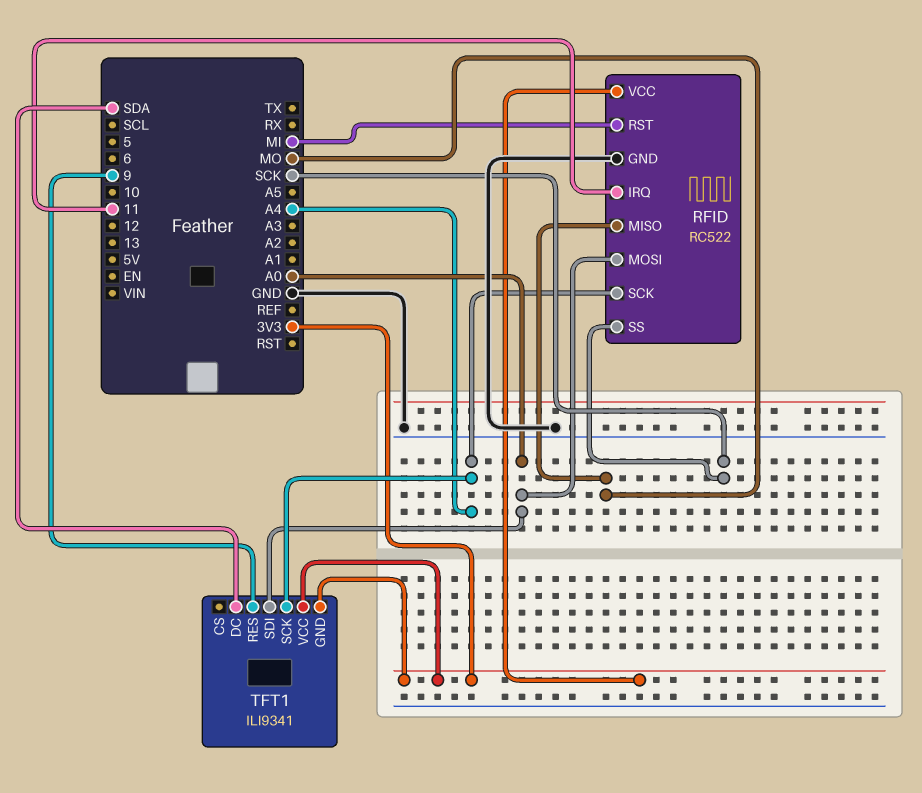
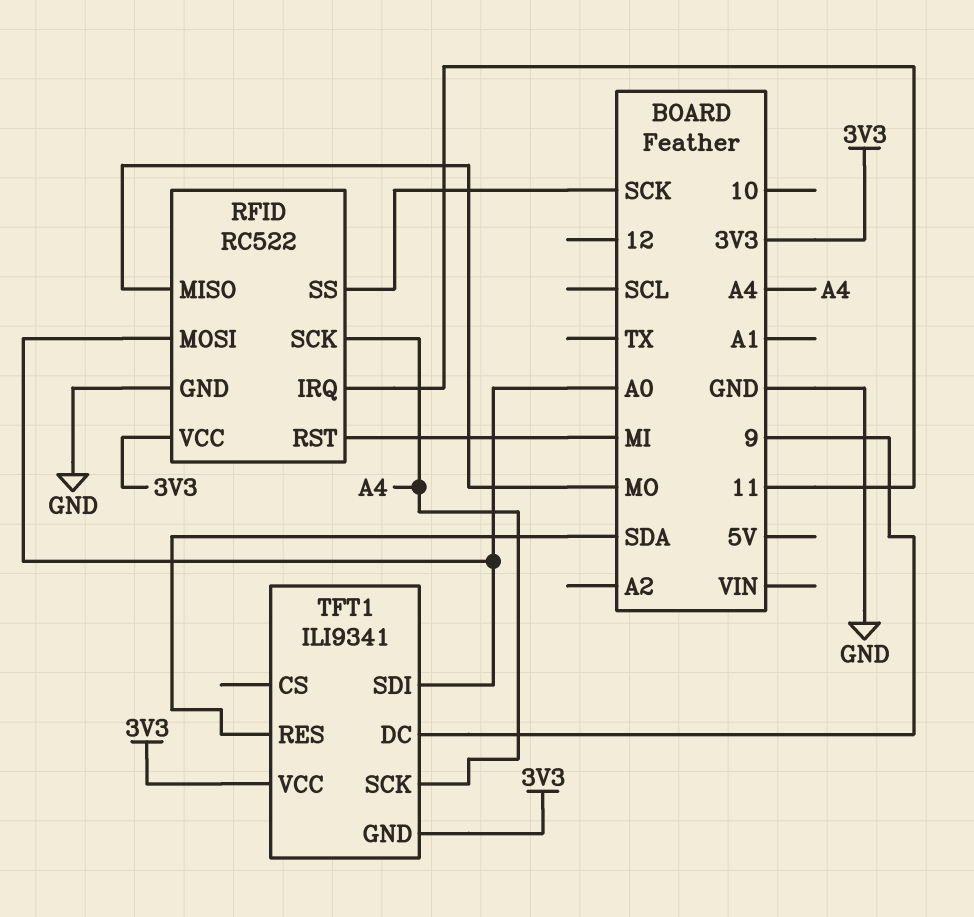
TFT1 pin DC: SDA -> 9
TFT1 pin RES: 9 -> SDA

